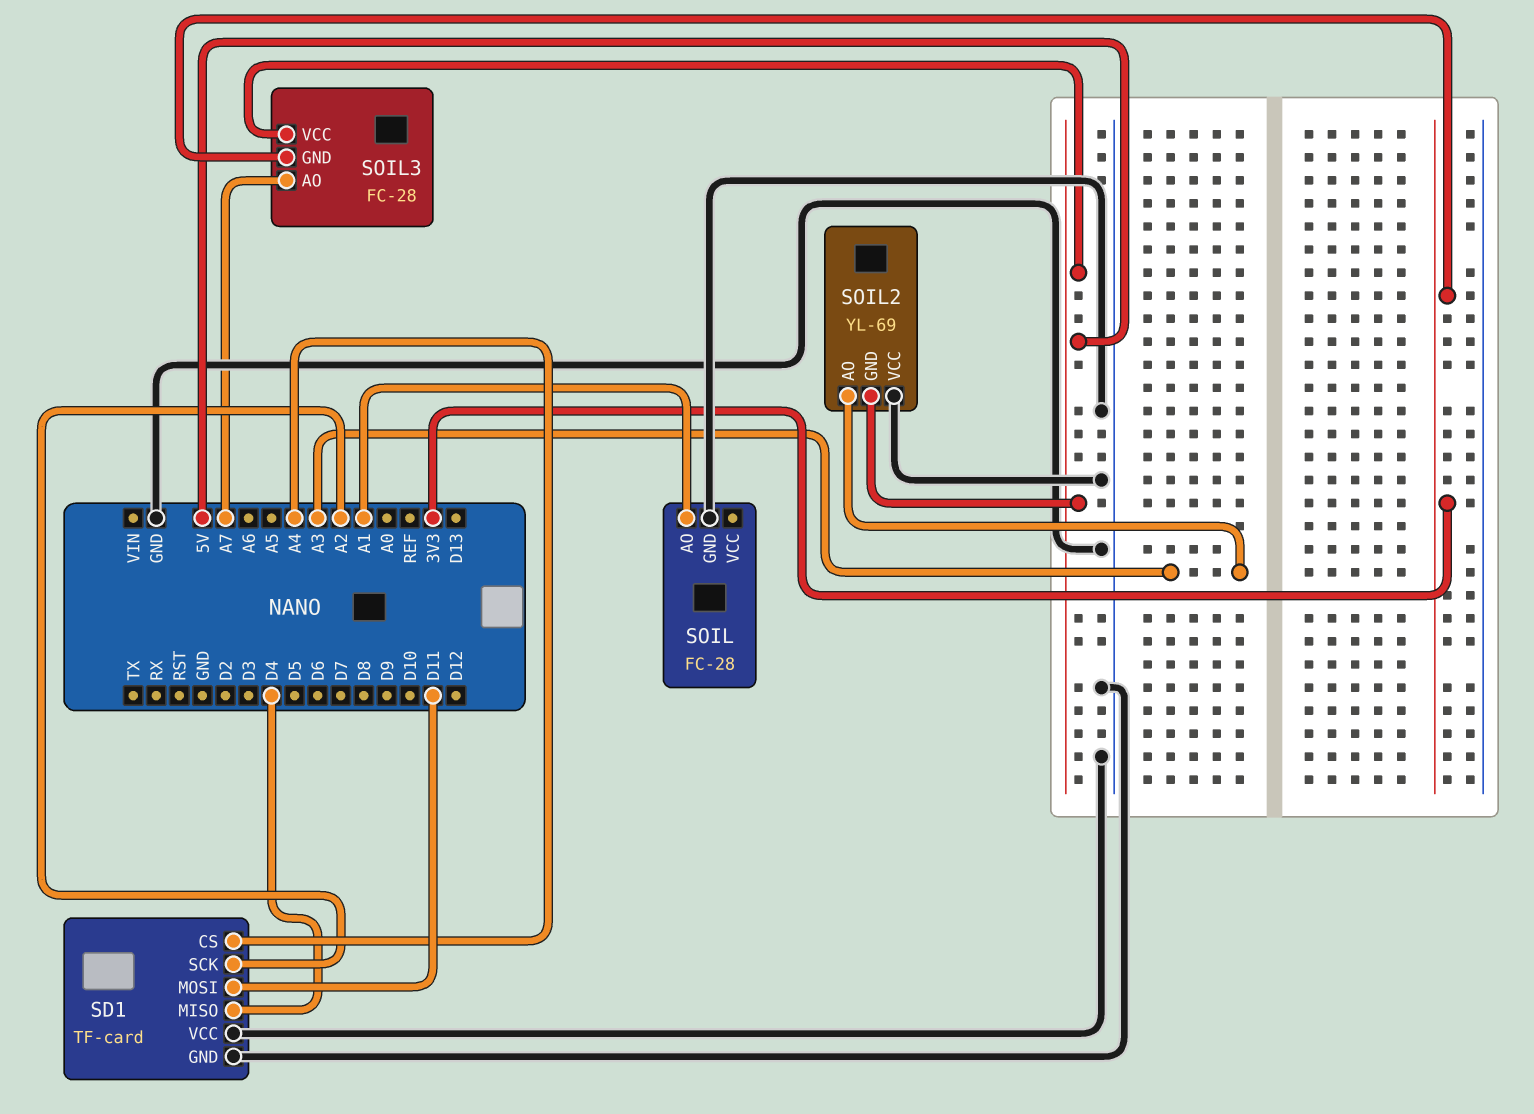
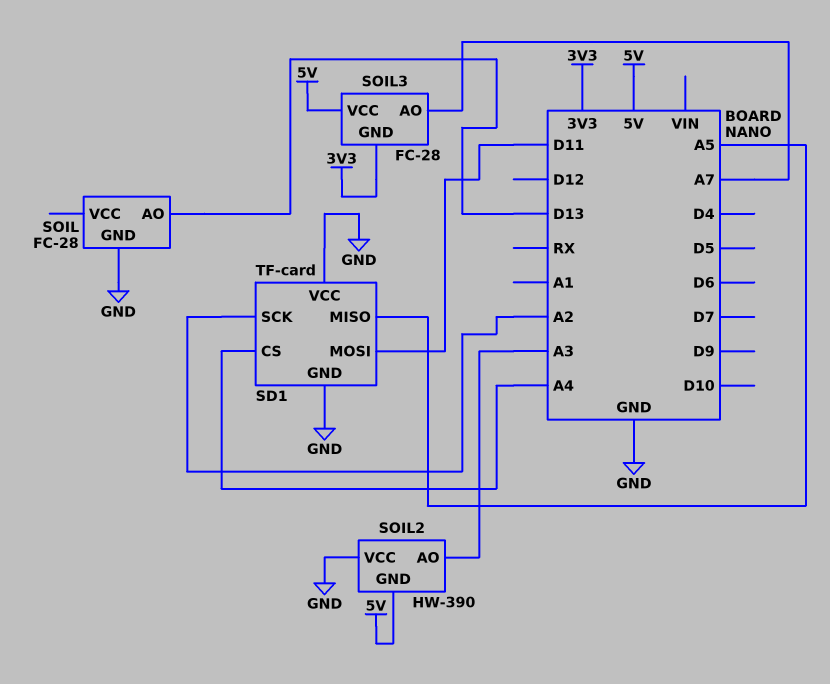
SD1 pin MISO: D4 -> A5
SOIL pin AO: A1 -> D13
SOIL2: YL-69 -> HW-390

